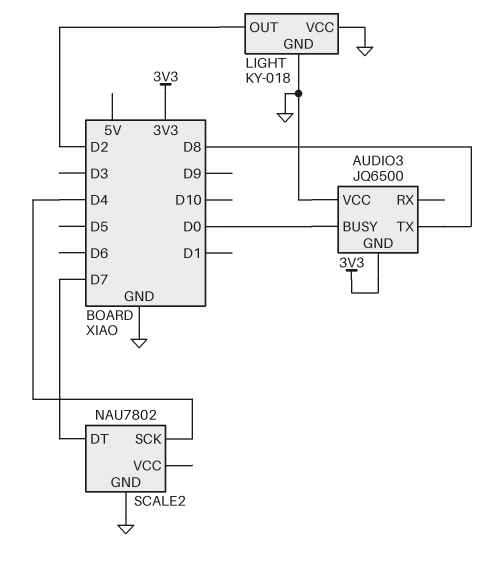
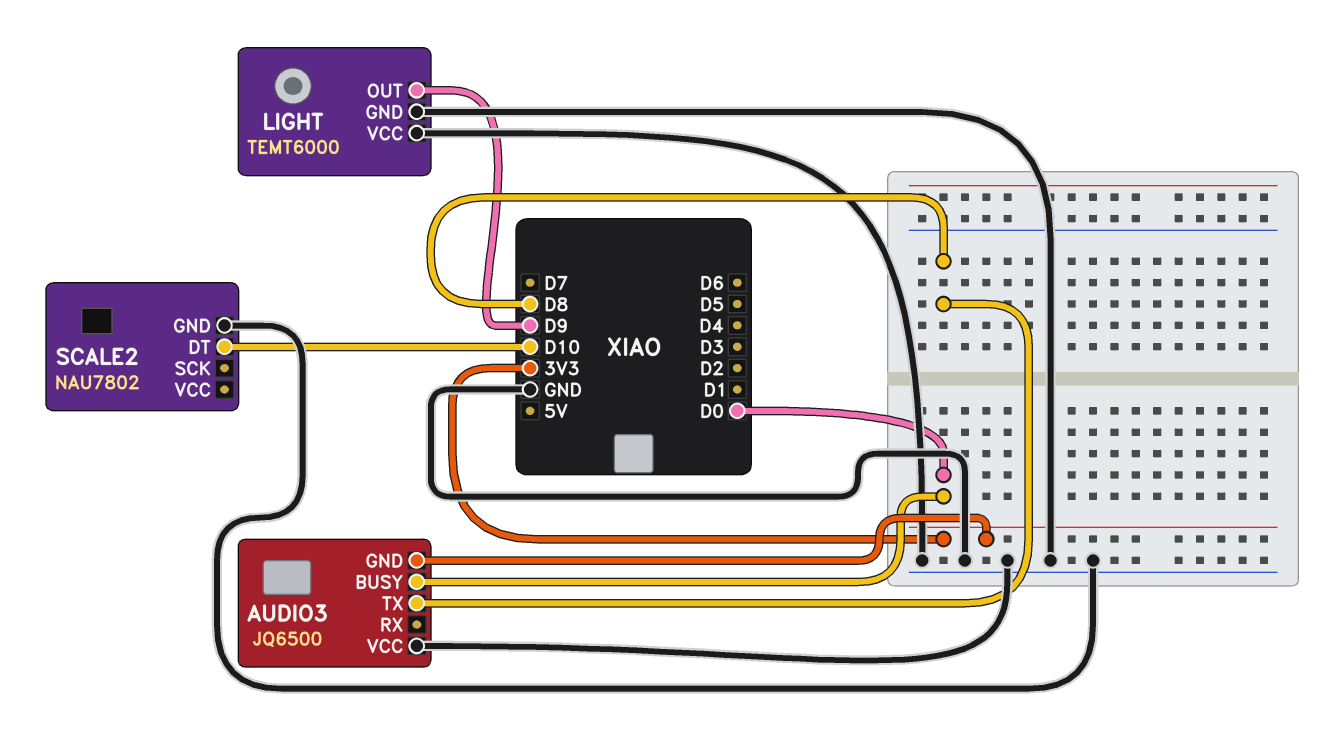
LIGHT: KY-018 -> TEMT6000
LIGHT pin OUT: D2 -> D9
SCALE2 pin DT: D7 -> D10
SCALE2 pin SCK: D4 -> none

